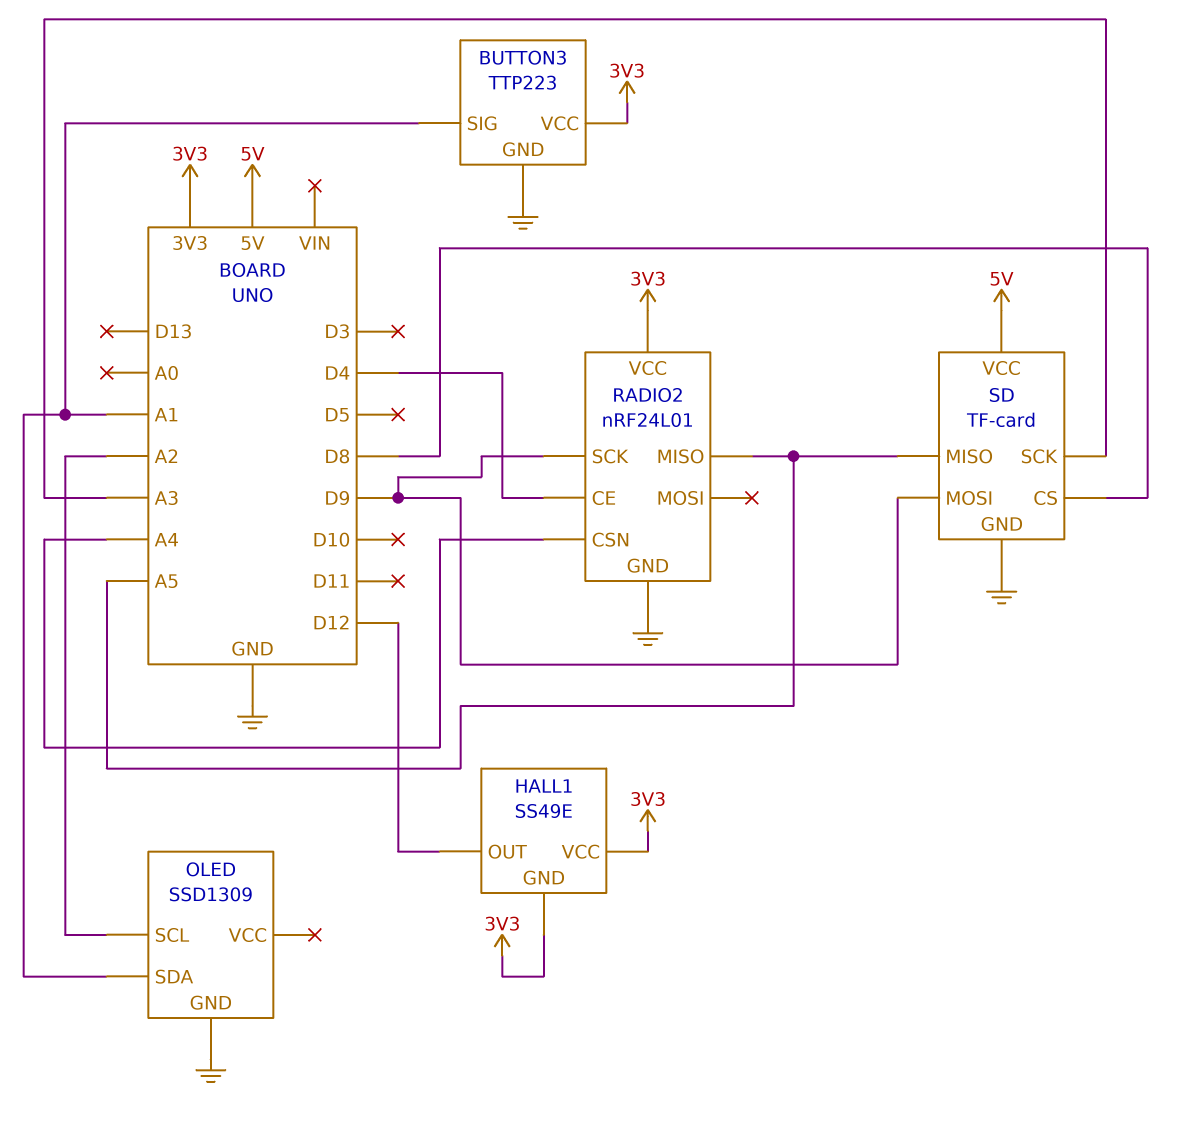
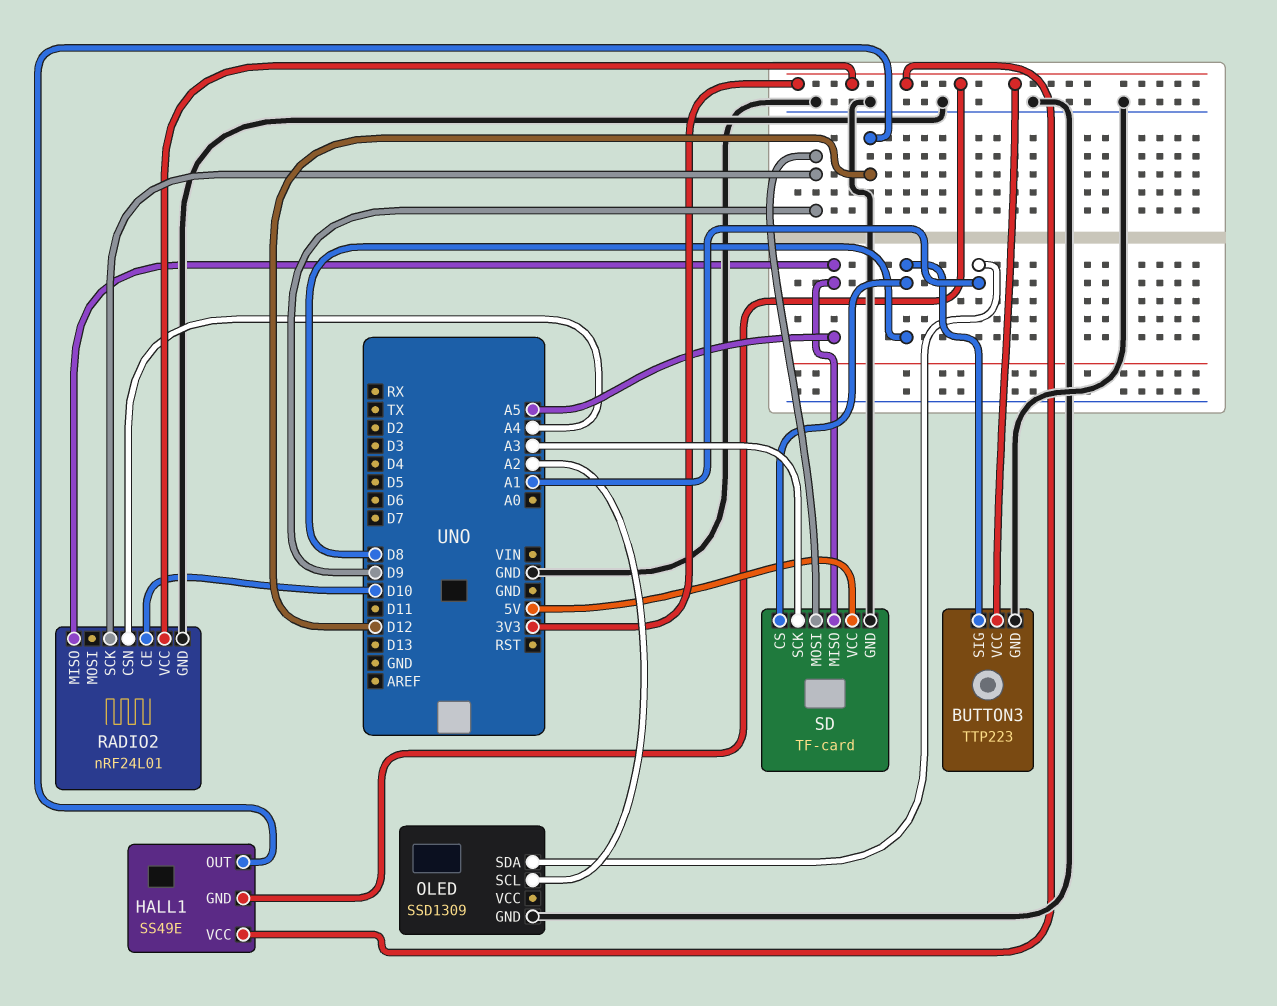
BUTTON3 pin SIG: A1 -> D8
RADIO2 pin CE: D4 -> D10

